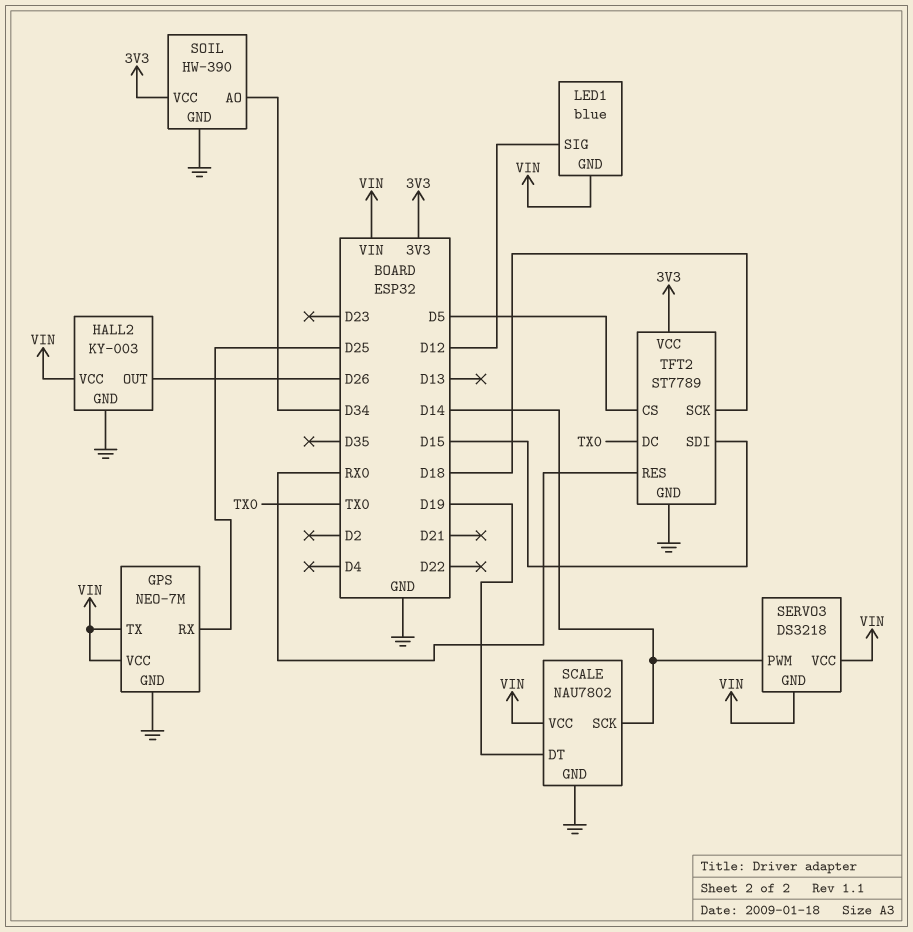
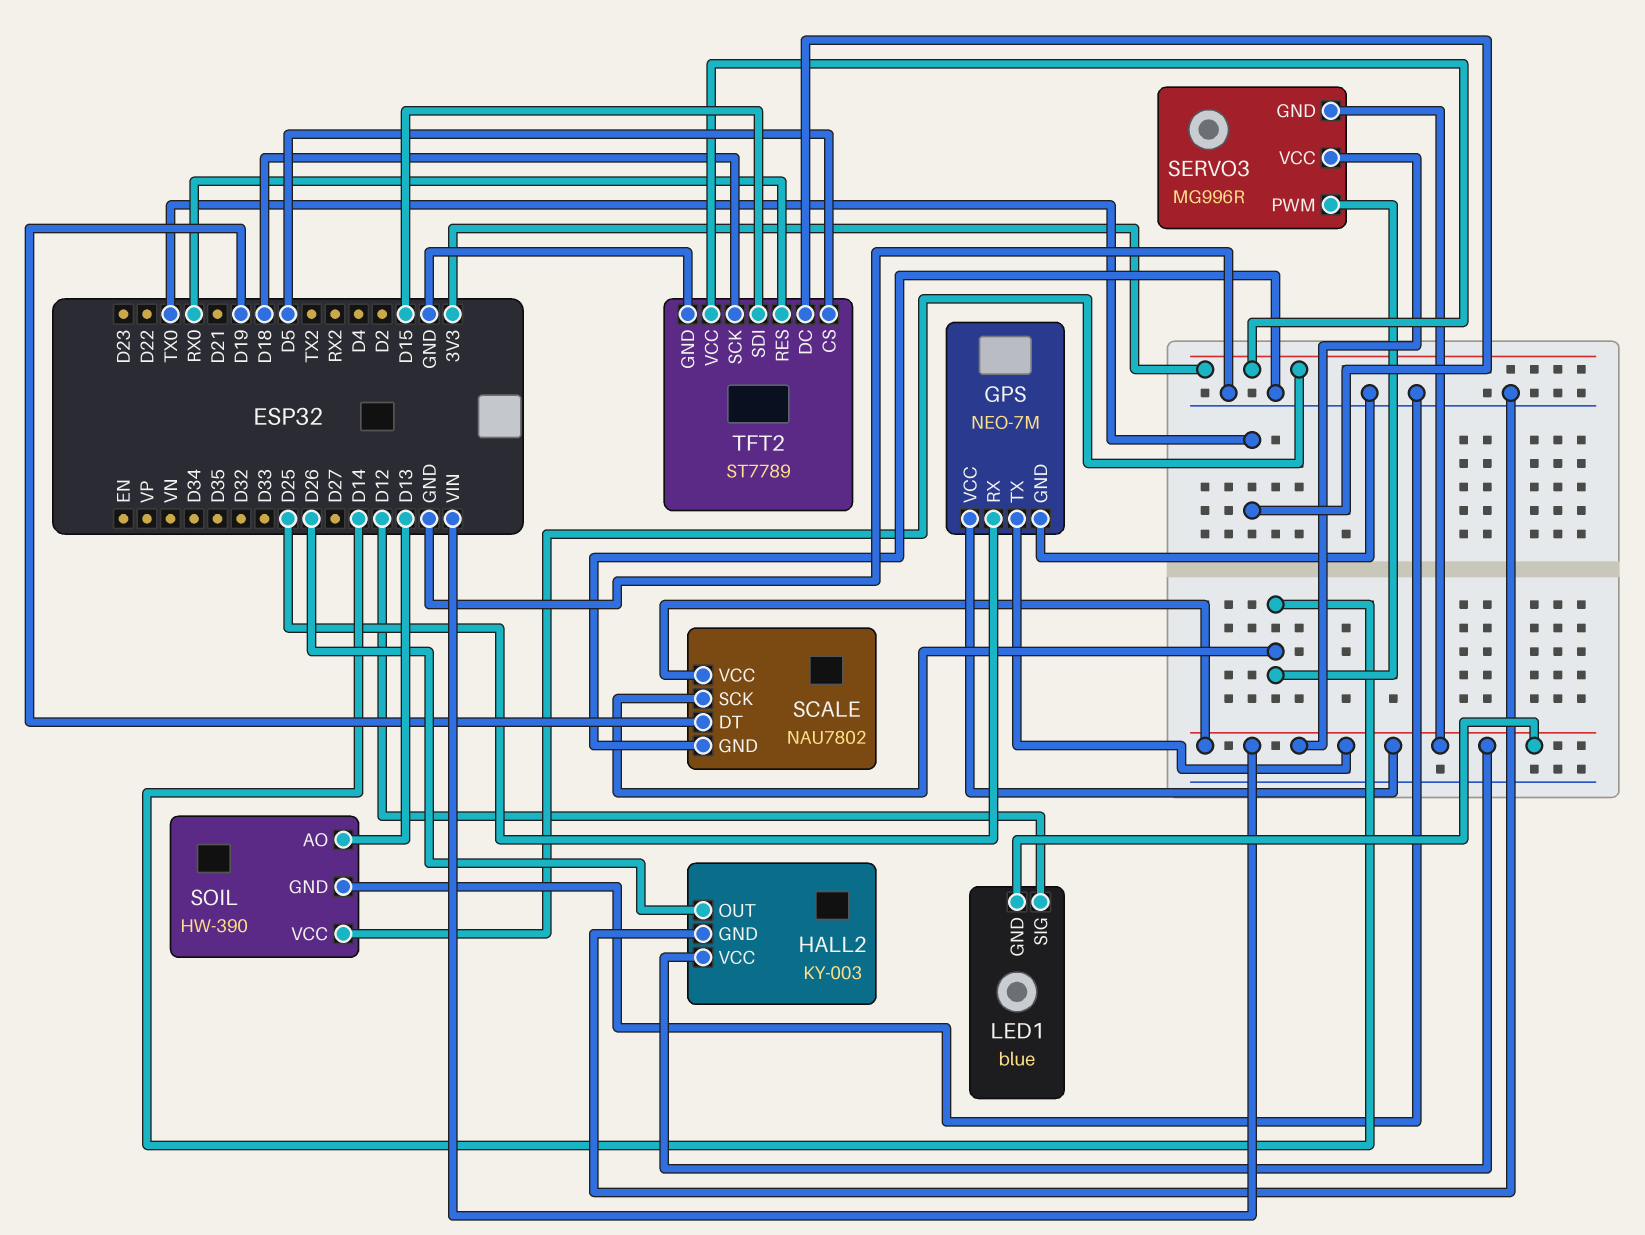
SERVO3: DS3218 -> MG996R
SOIL pin AO: D34 -> D13

